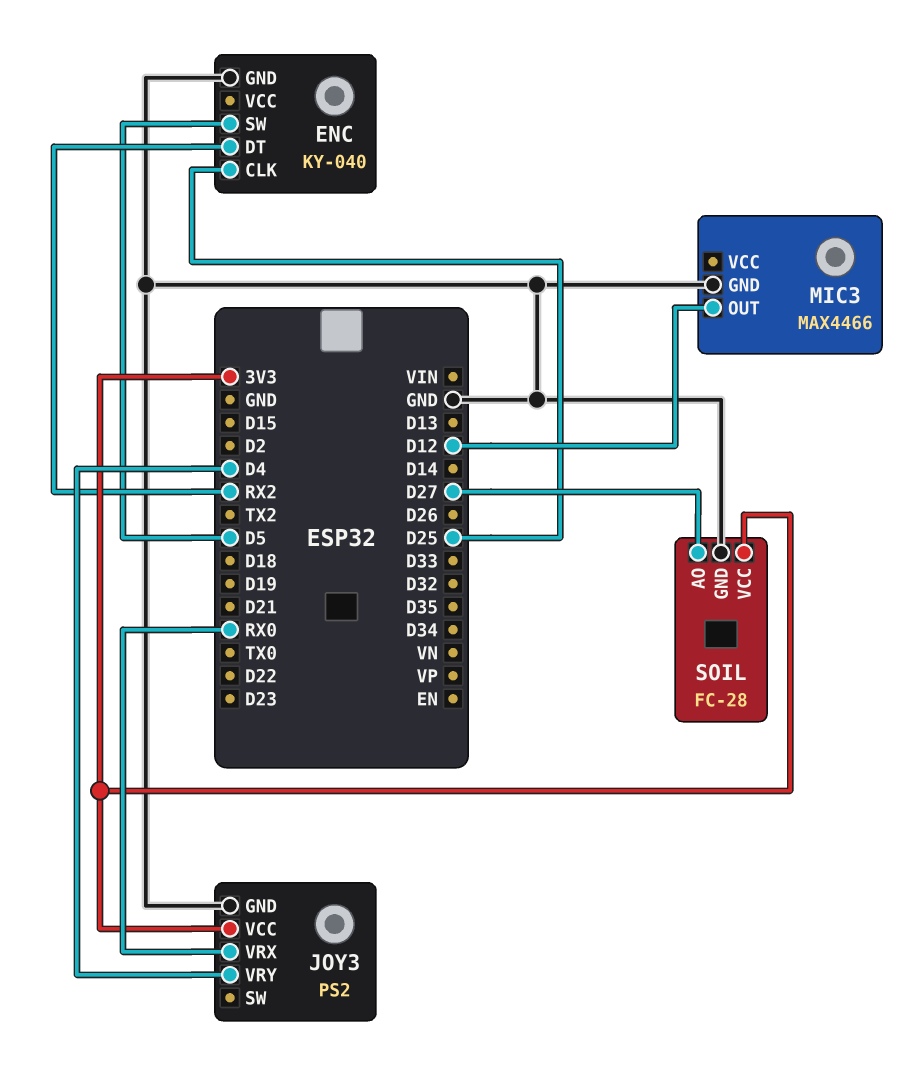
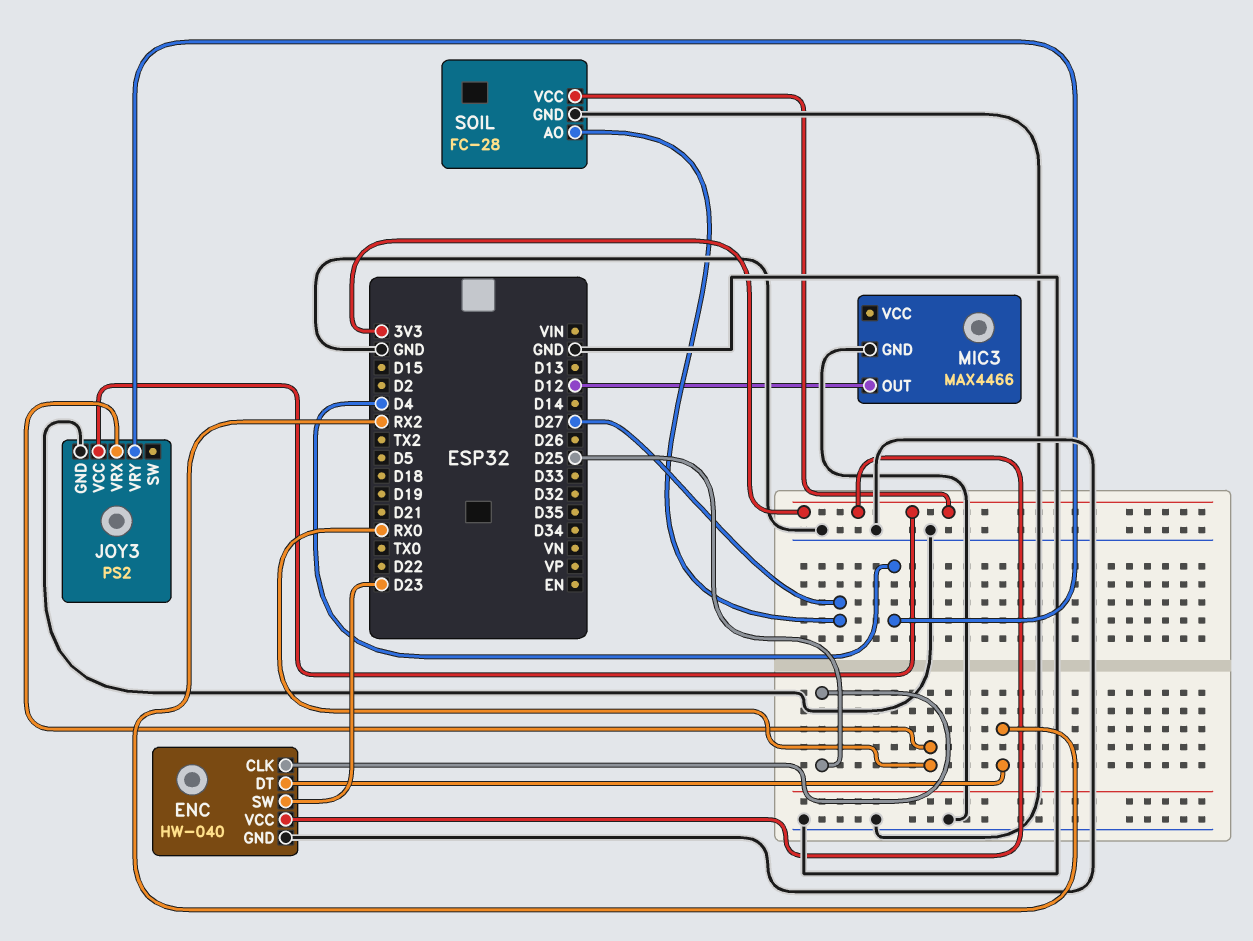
ENC: KY-040 -> HW-040
ENC pin SW: D5 -> D23
ENC pin VCC: none -> 3V3

